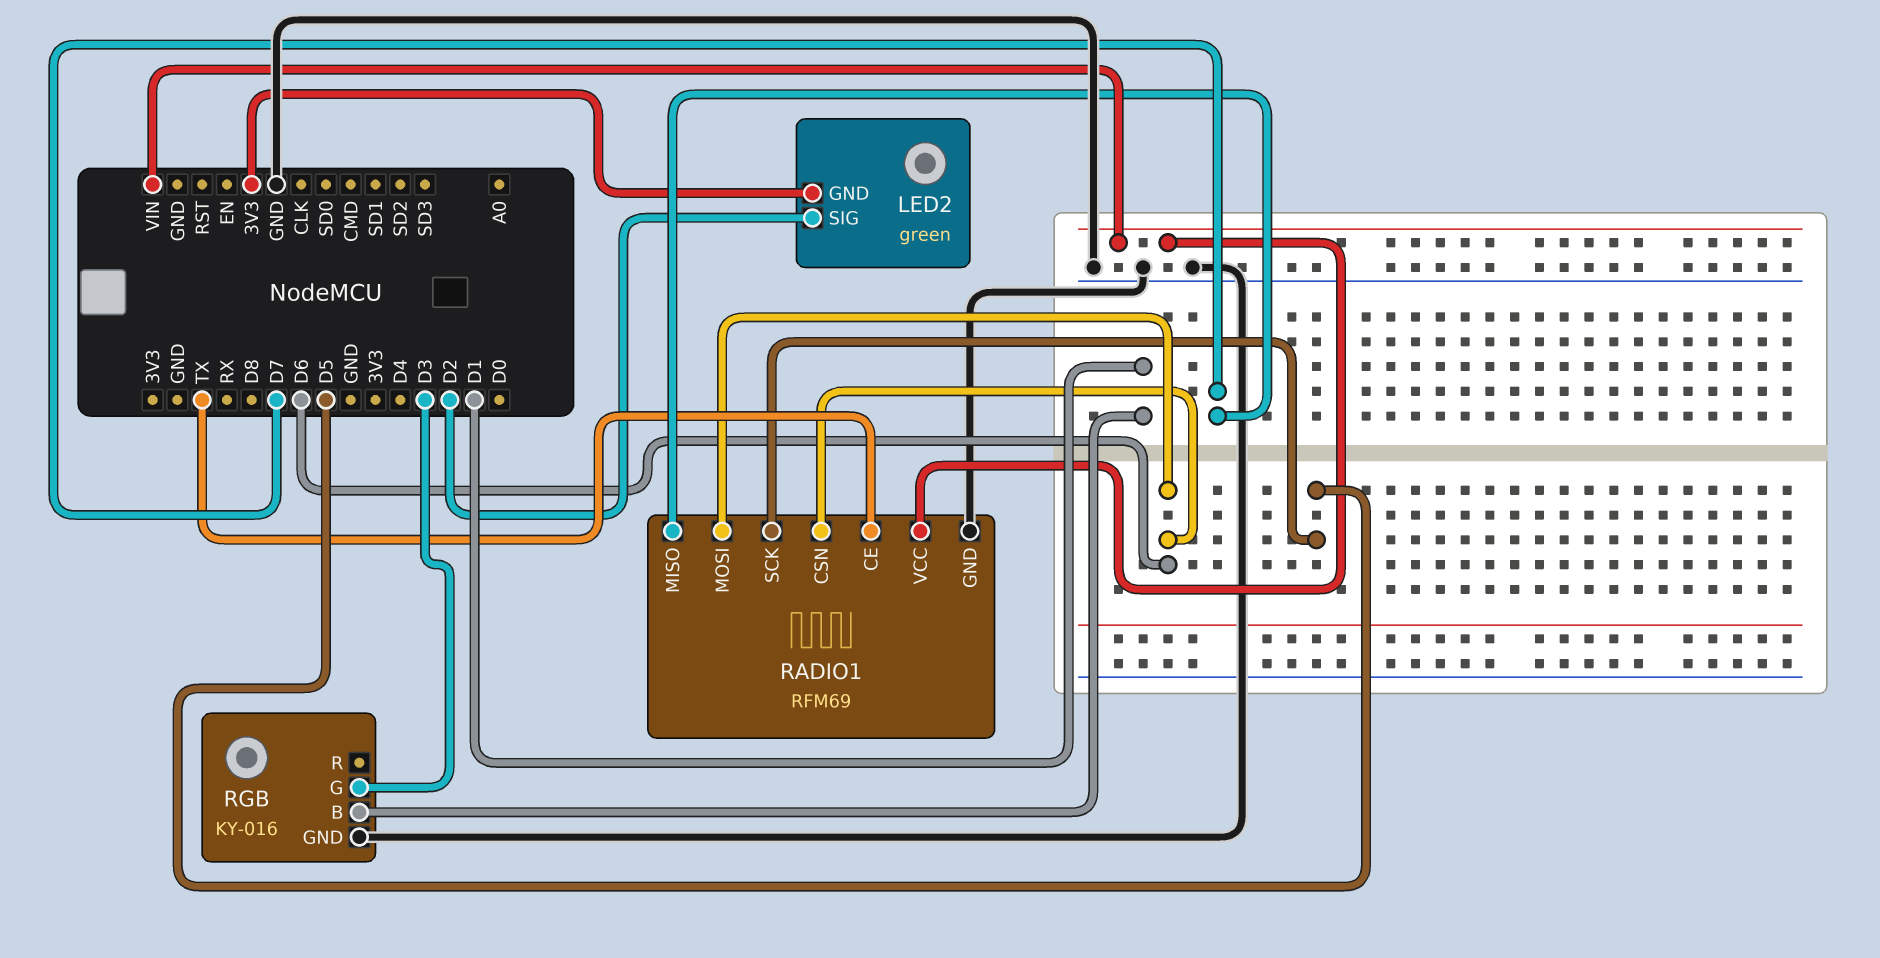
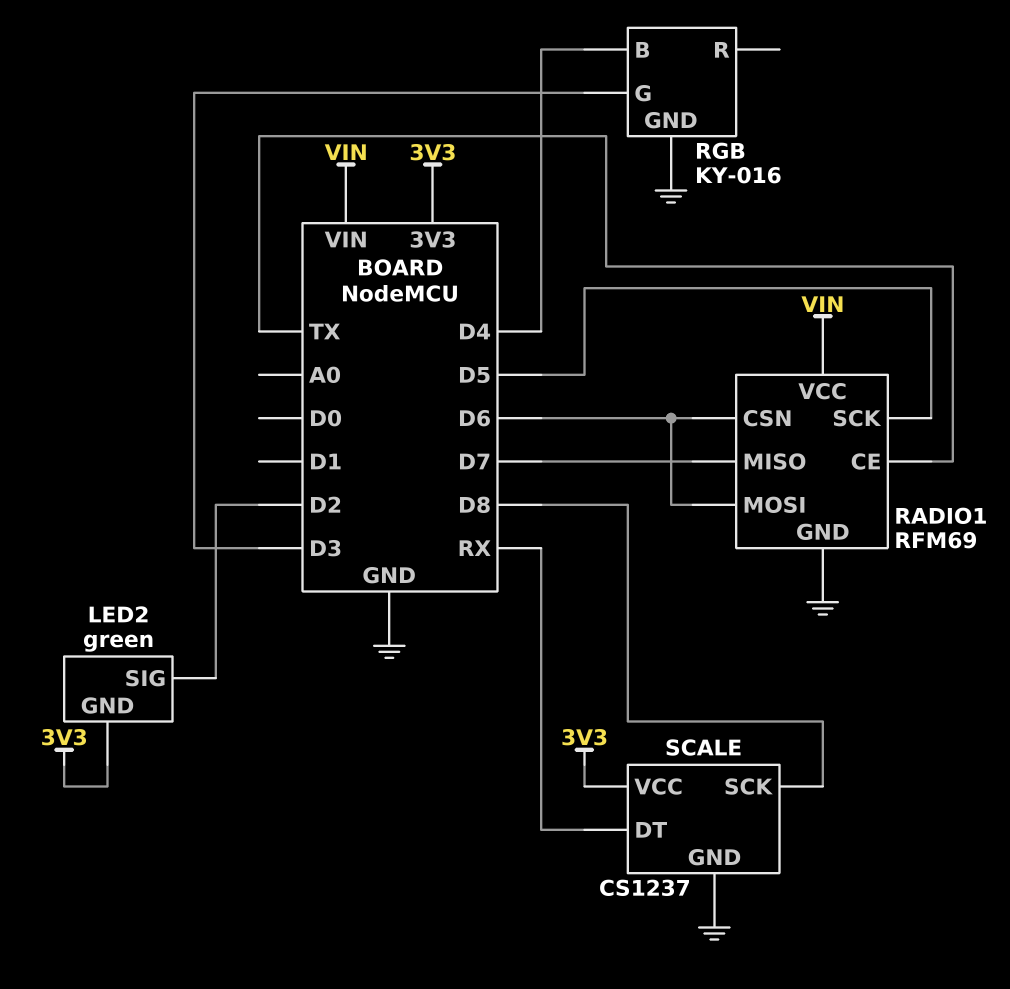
RGB pin B: D1 -> D4
SCALE: none -> CS1237
SCALE pin DT: none -> RX
SCALE pin GND: none -> GND
SCALE pin SCK: none -> D8
SCALE pin VCC: none -> 3V3

